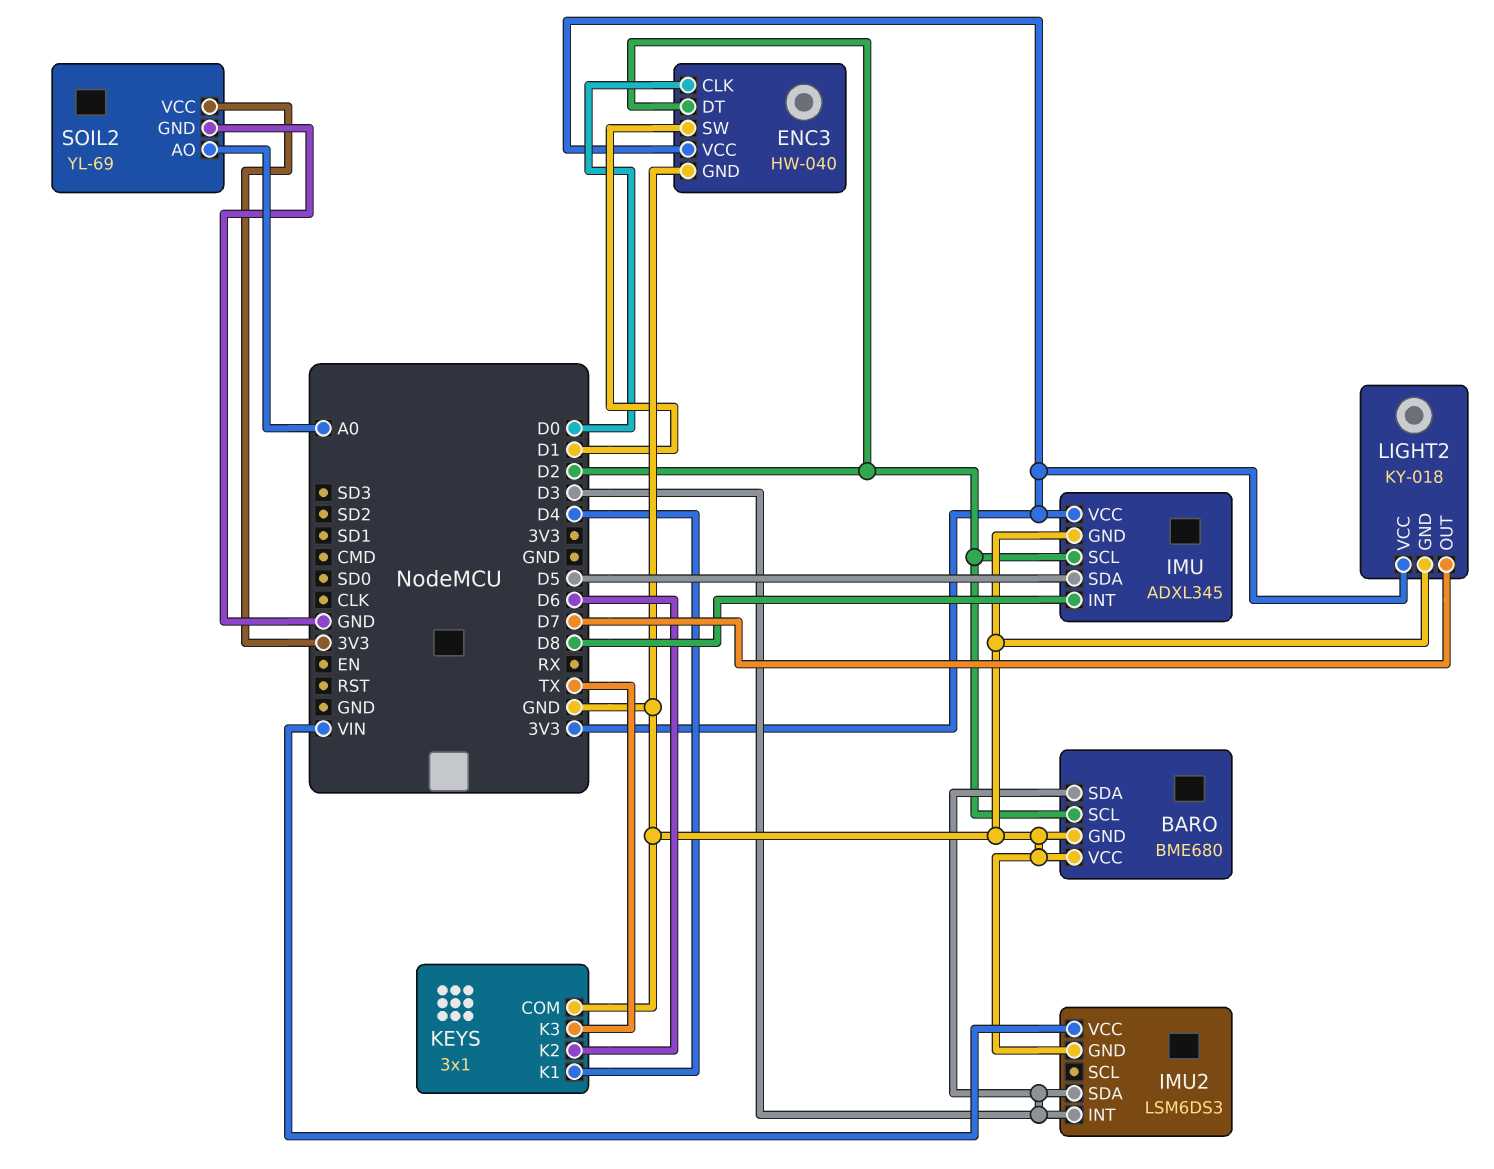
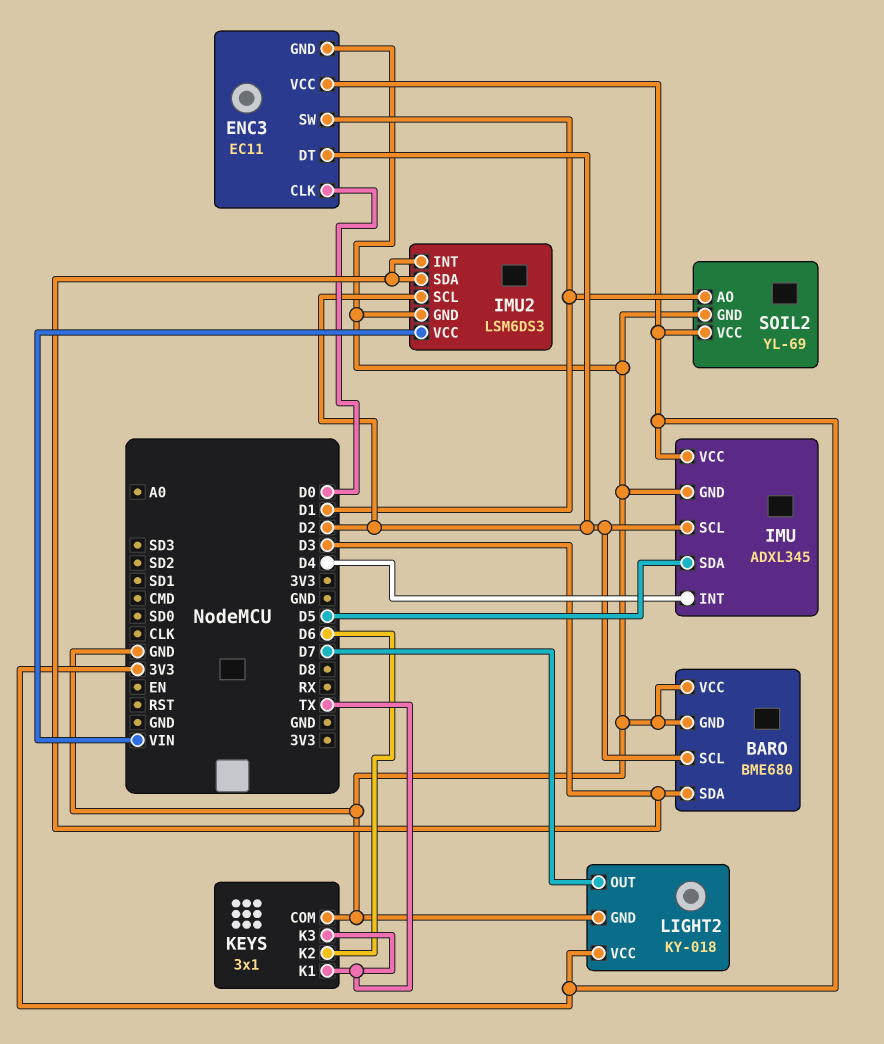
ENC3: HW-040 -> EC11
IMU pin INT: D8 -> D4
IMU2 pin SCL: none -> D2
KEYS pin K1: D4 -> TX
SOIL2 pin AO: A0 -> D1

